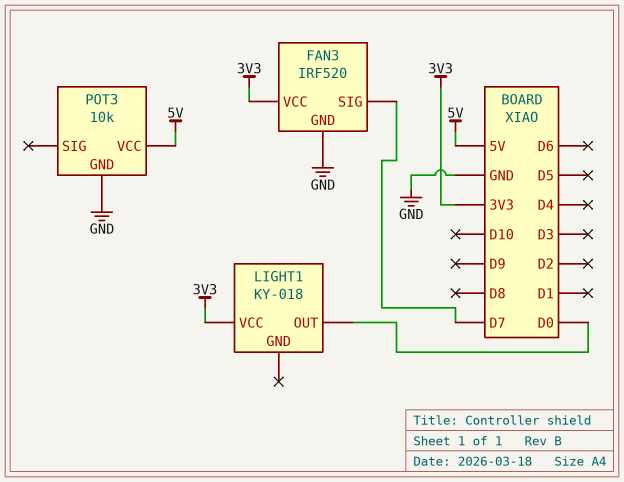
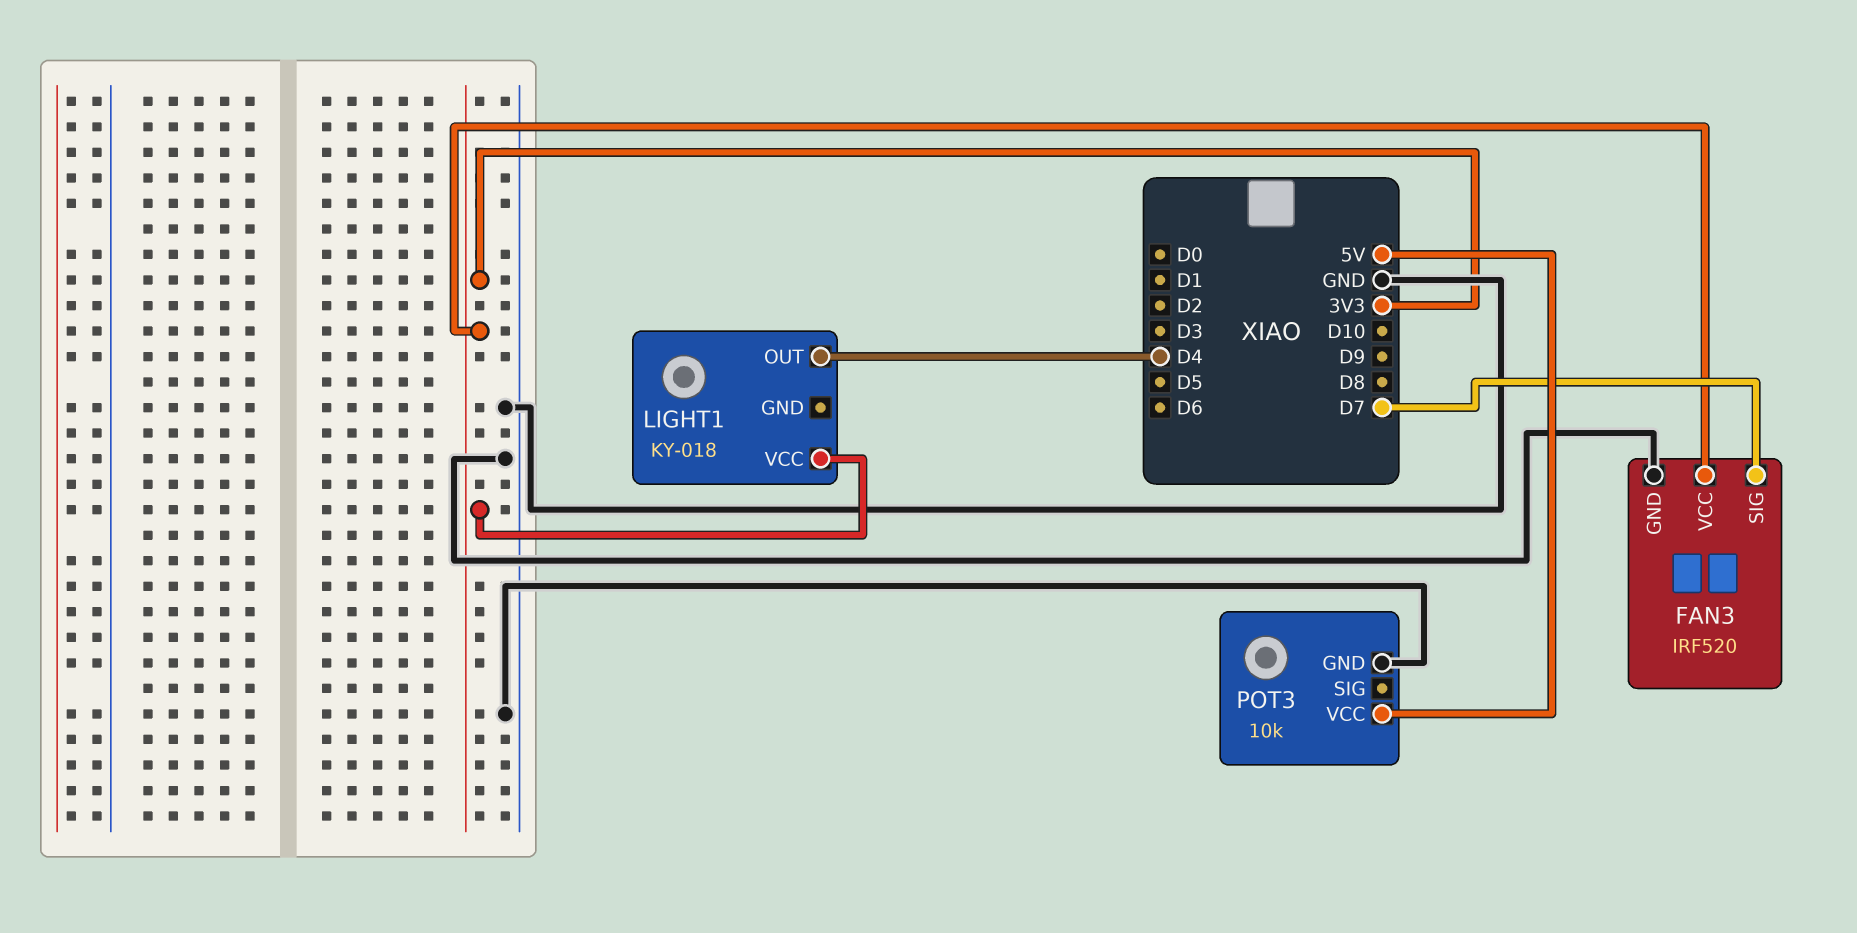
LIGHT1 pin OUT: D0 -> D4

